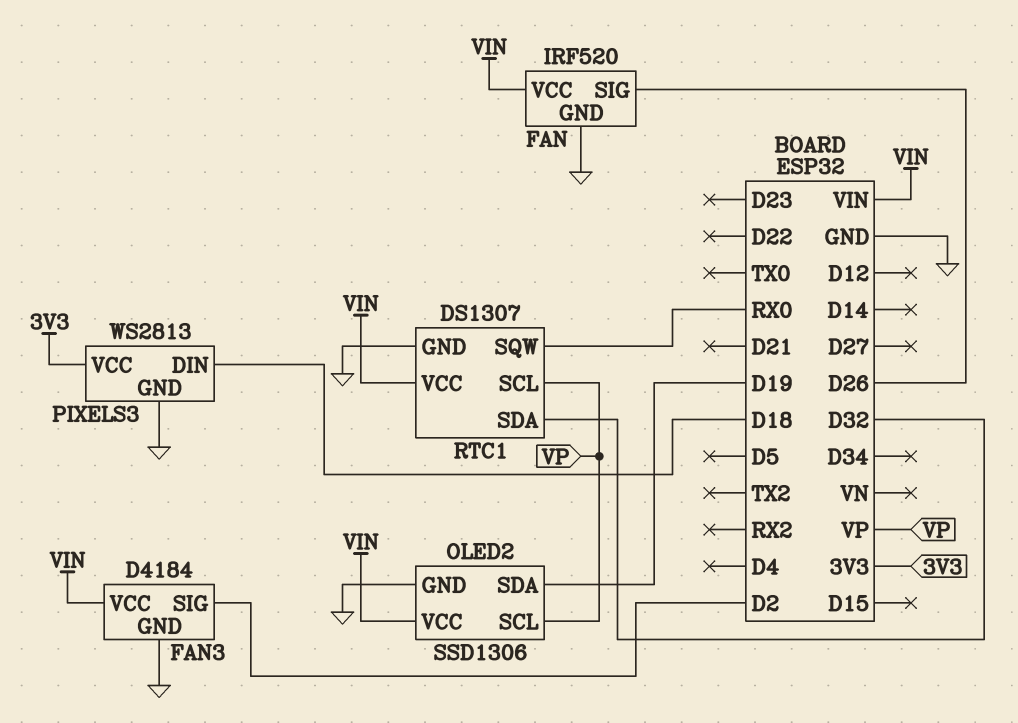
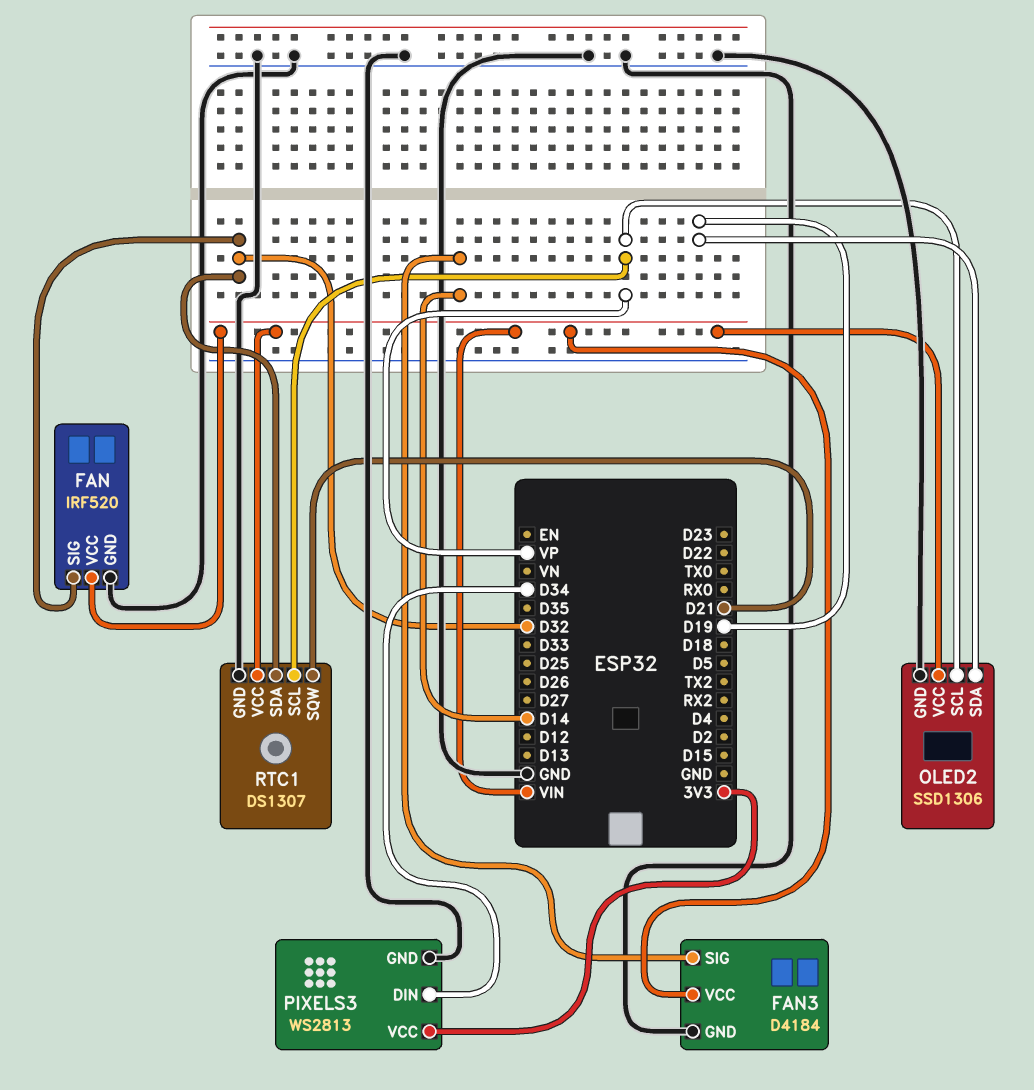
FAN pin SIG: D26 -> D32
FAN3 pin SIG: D2 -> D14
PIXELS3 pin DIN: D18 -> D34
RTC1 pin SQW: RX0 -> D21

